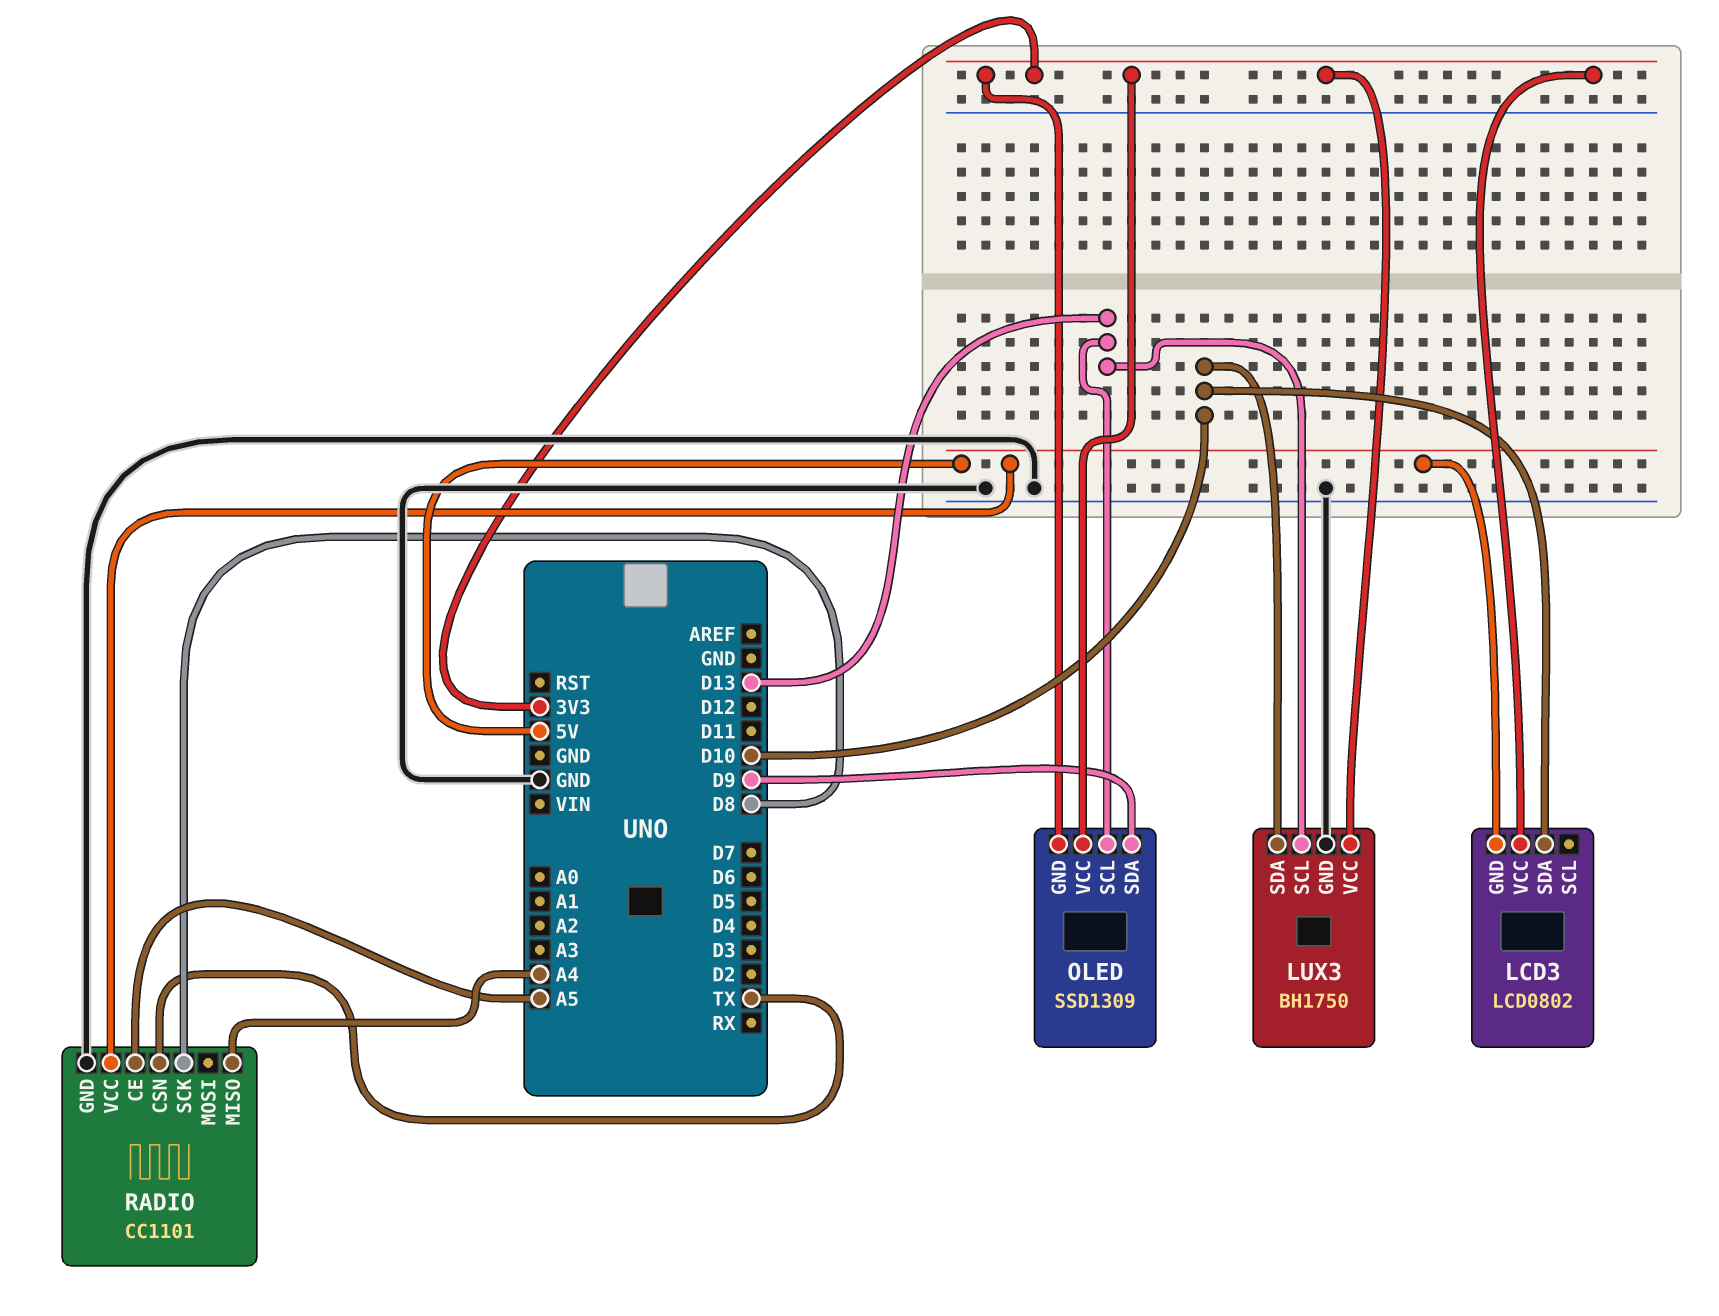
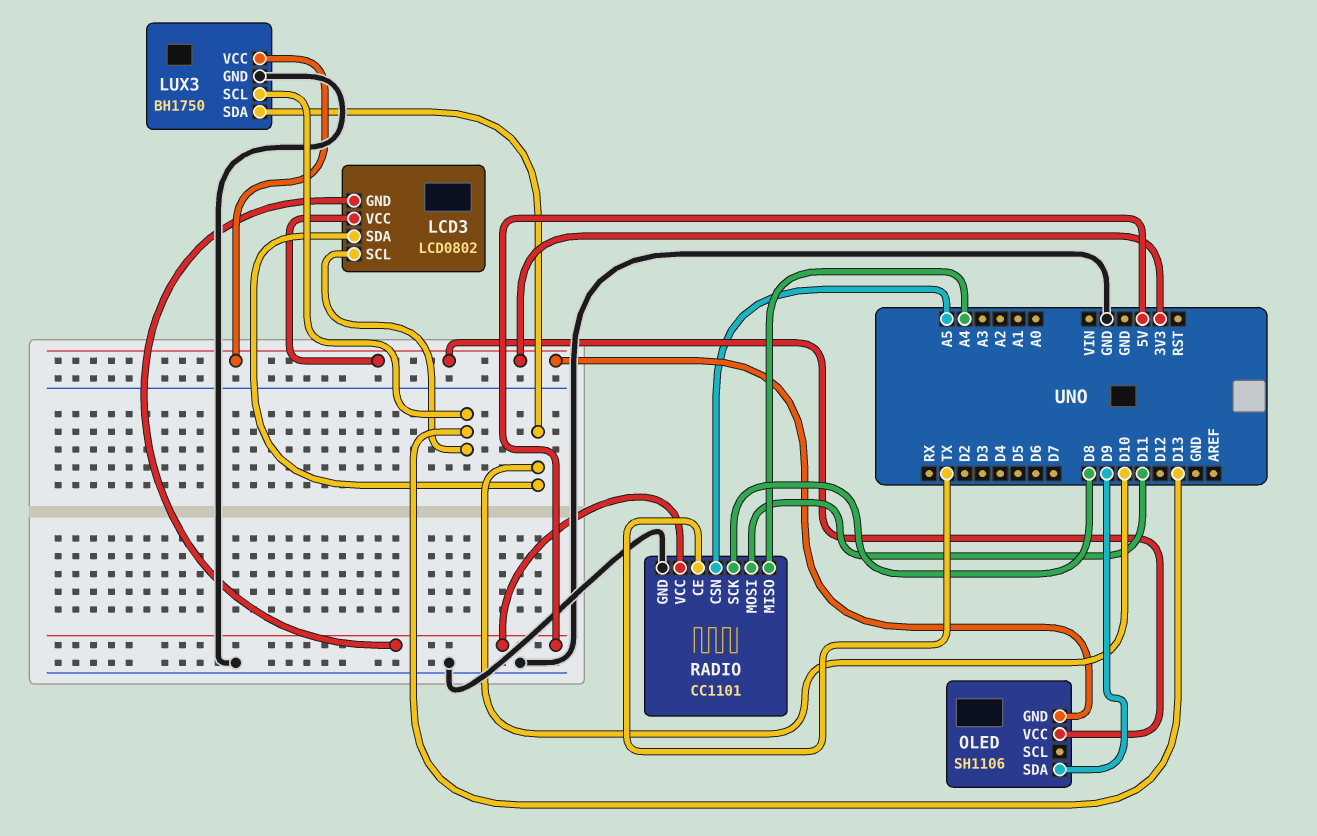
LCD3 pin SCL: none -> D13
OLED: SSD1309 -> SH1106
OLED pin SCL: D13 -> none
RADIO pin CE: A5 -> TX
RADIO pin CSN: TX -> A5
RADIO pin MOSI: none -> D11

